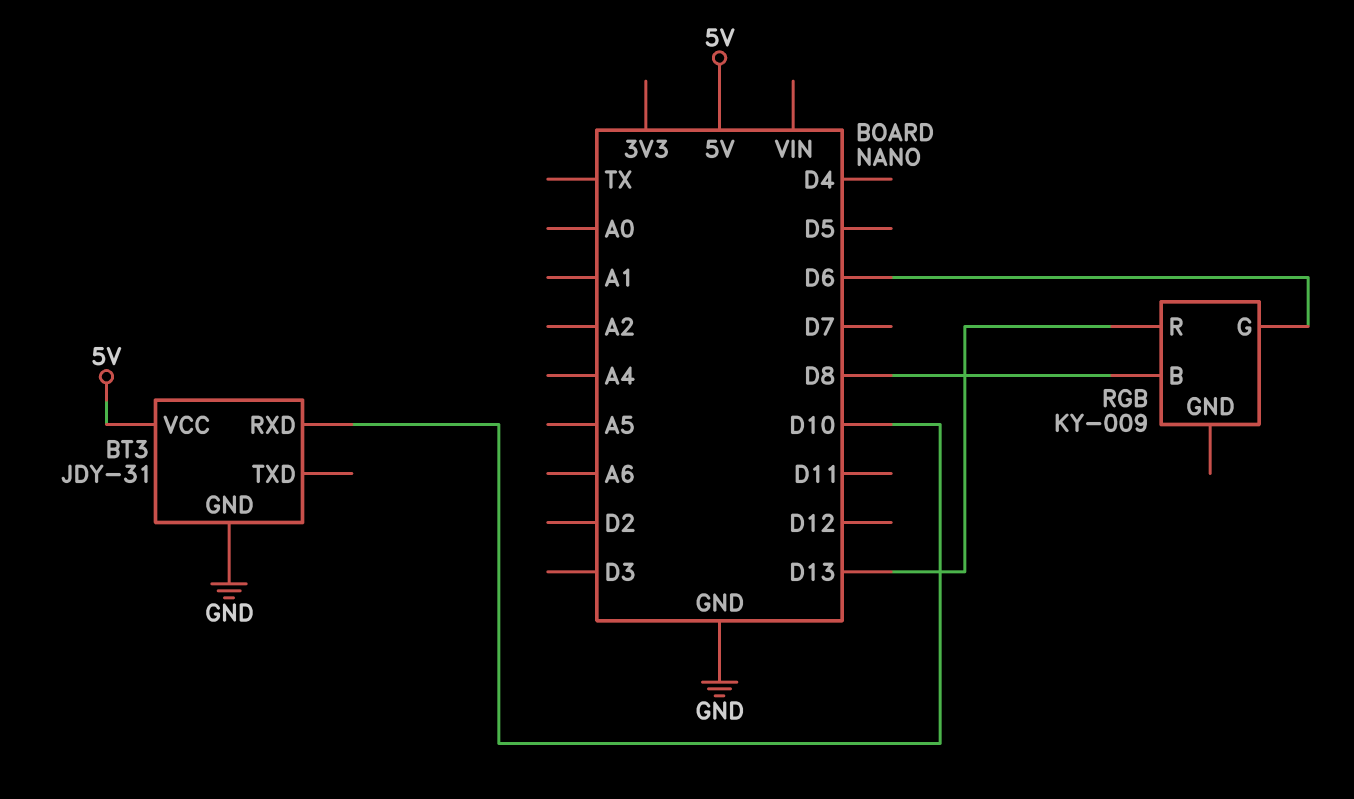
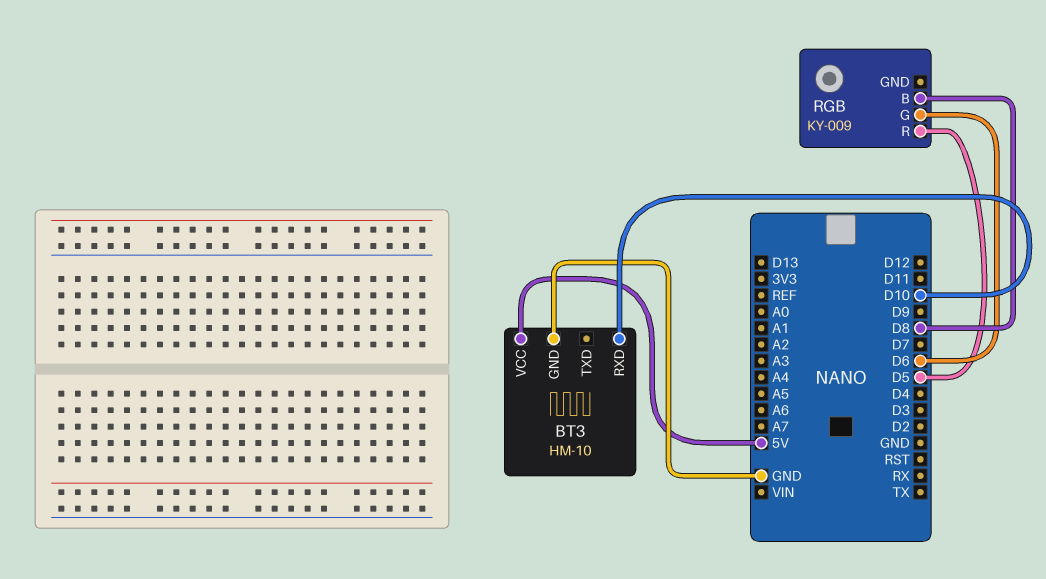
BT3: JDY-31 -> HM-10
RGB pin R: D13 -> D5

